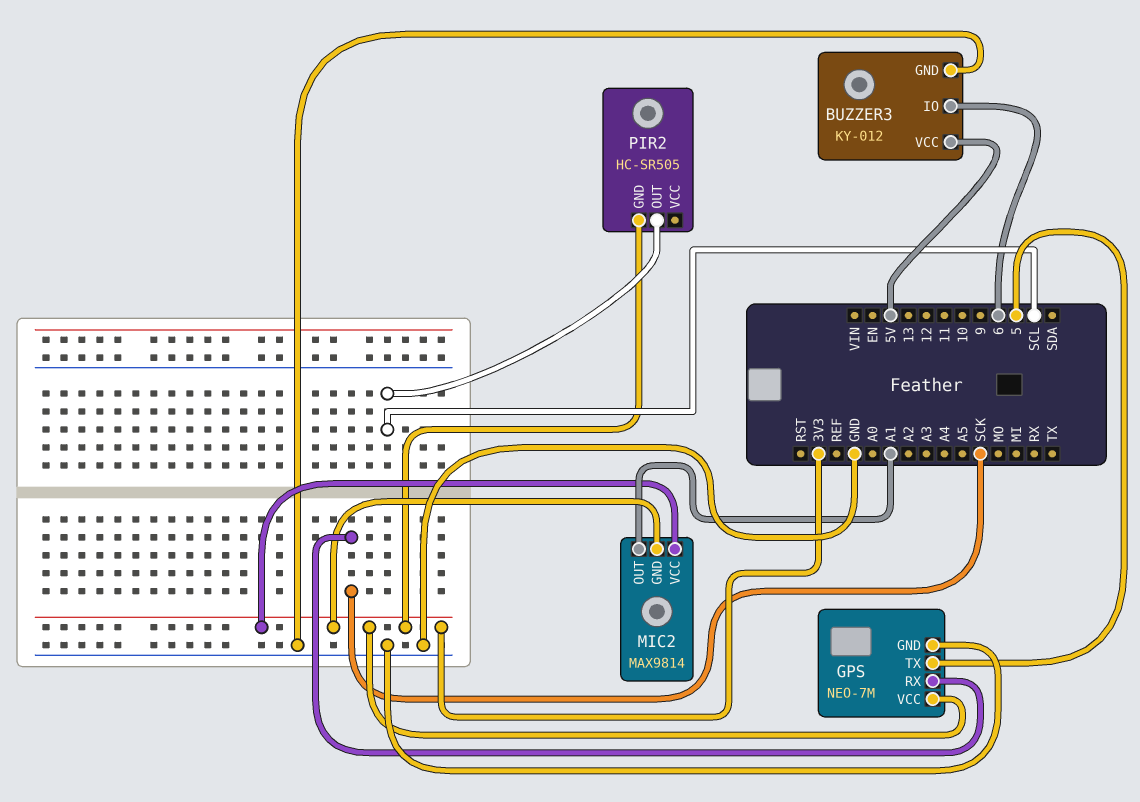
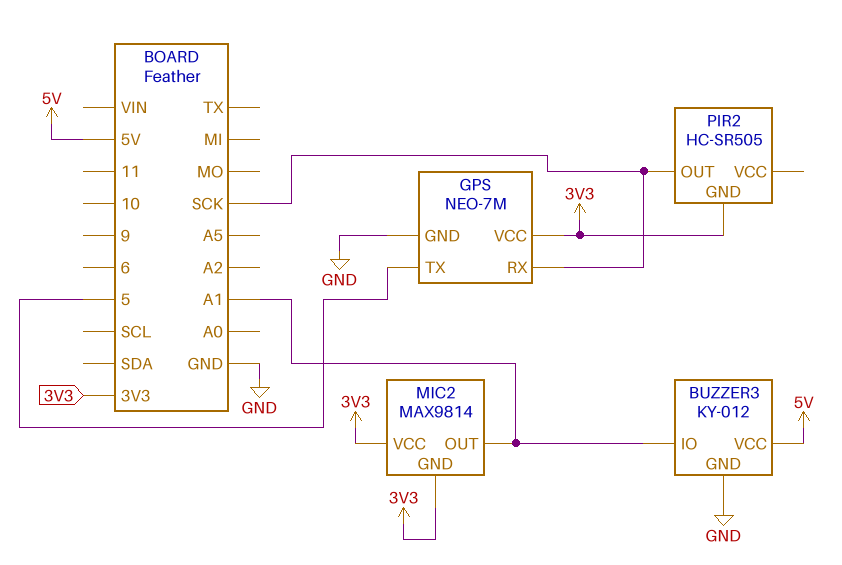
BUZZER3 pin IO: 6 -> A1
PIR2 pin OUT: SCL -> SCK

